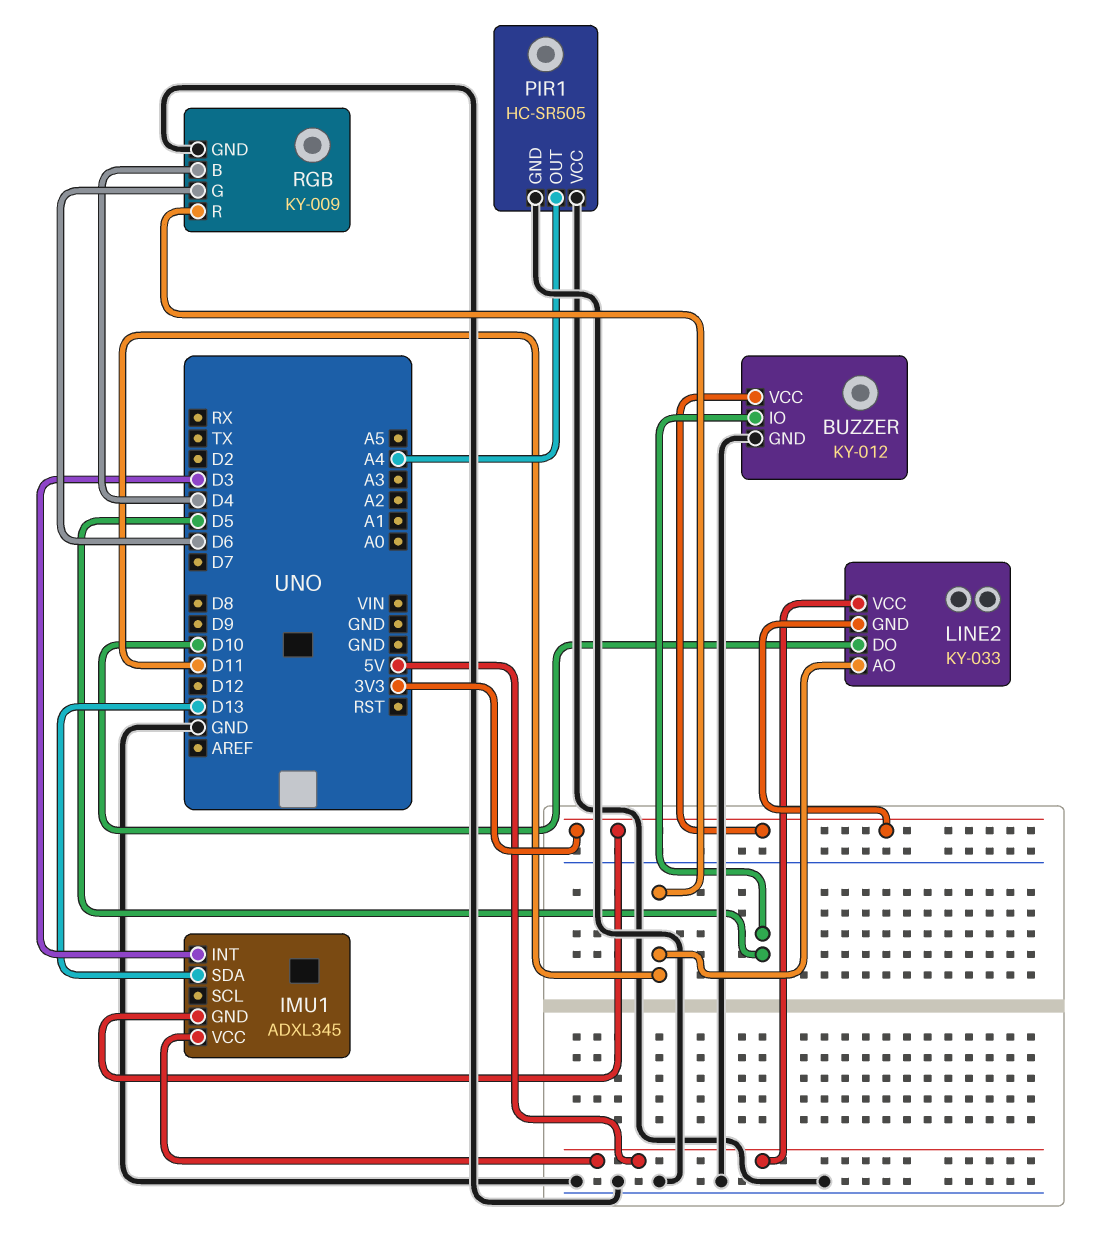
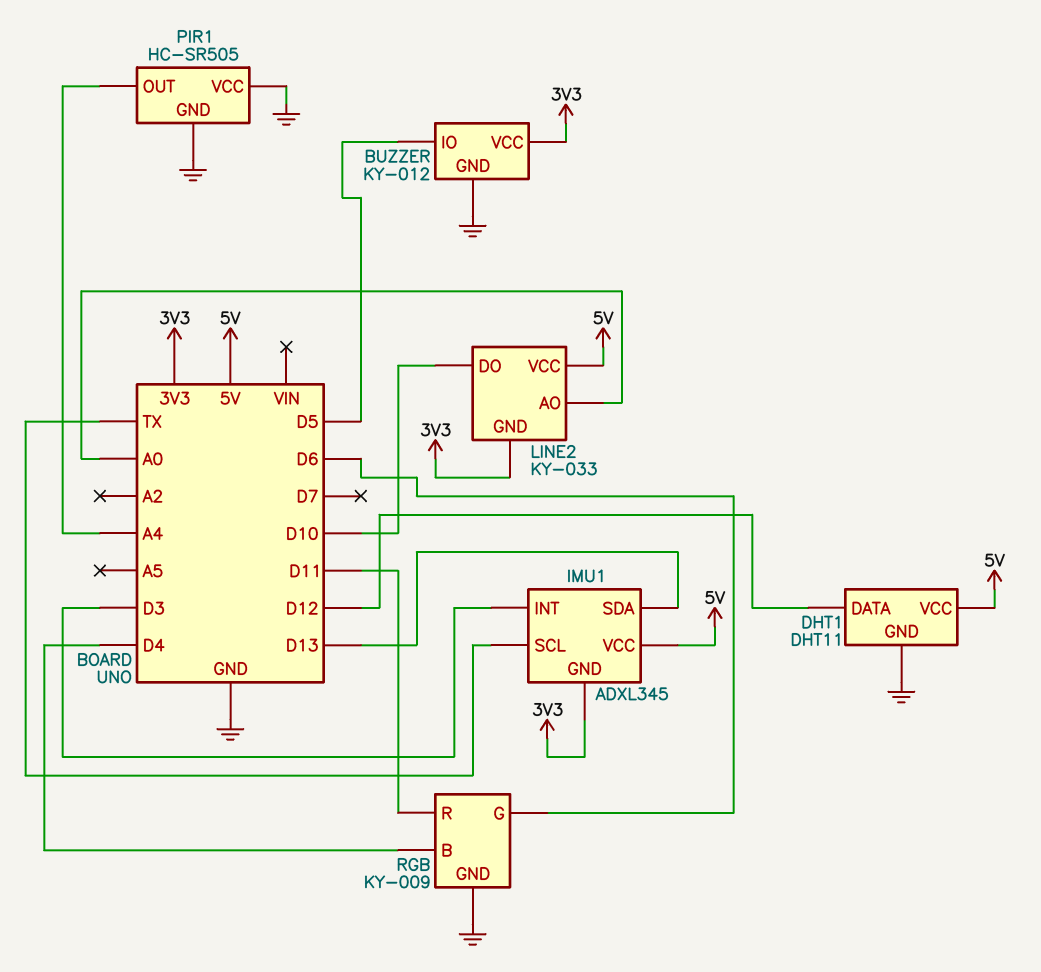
DHT1: none -> DHT11
DHT1 pin DATA: none -> D12
DHT1 pin GND: none -> GND
DHT1 pin VCC: none -> 5V
IMU1 pin SCL: none -> TX
LINE2 pin AO: D11 -> A0

